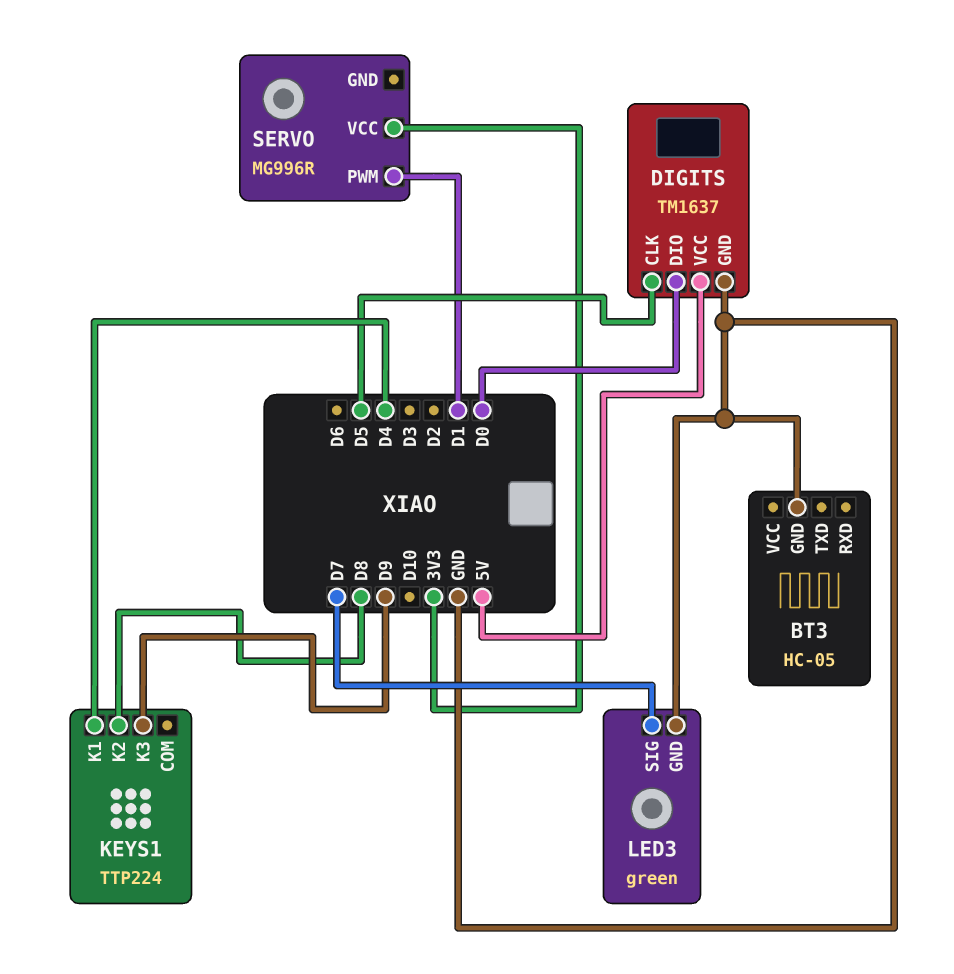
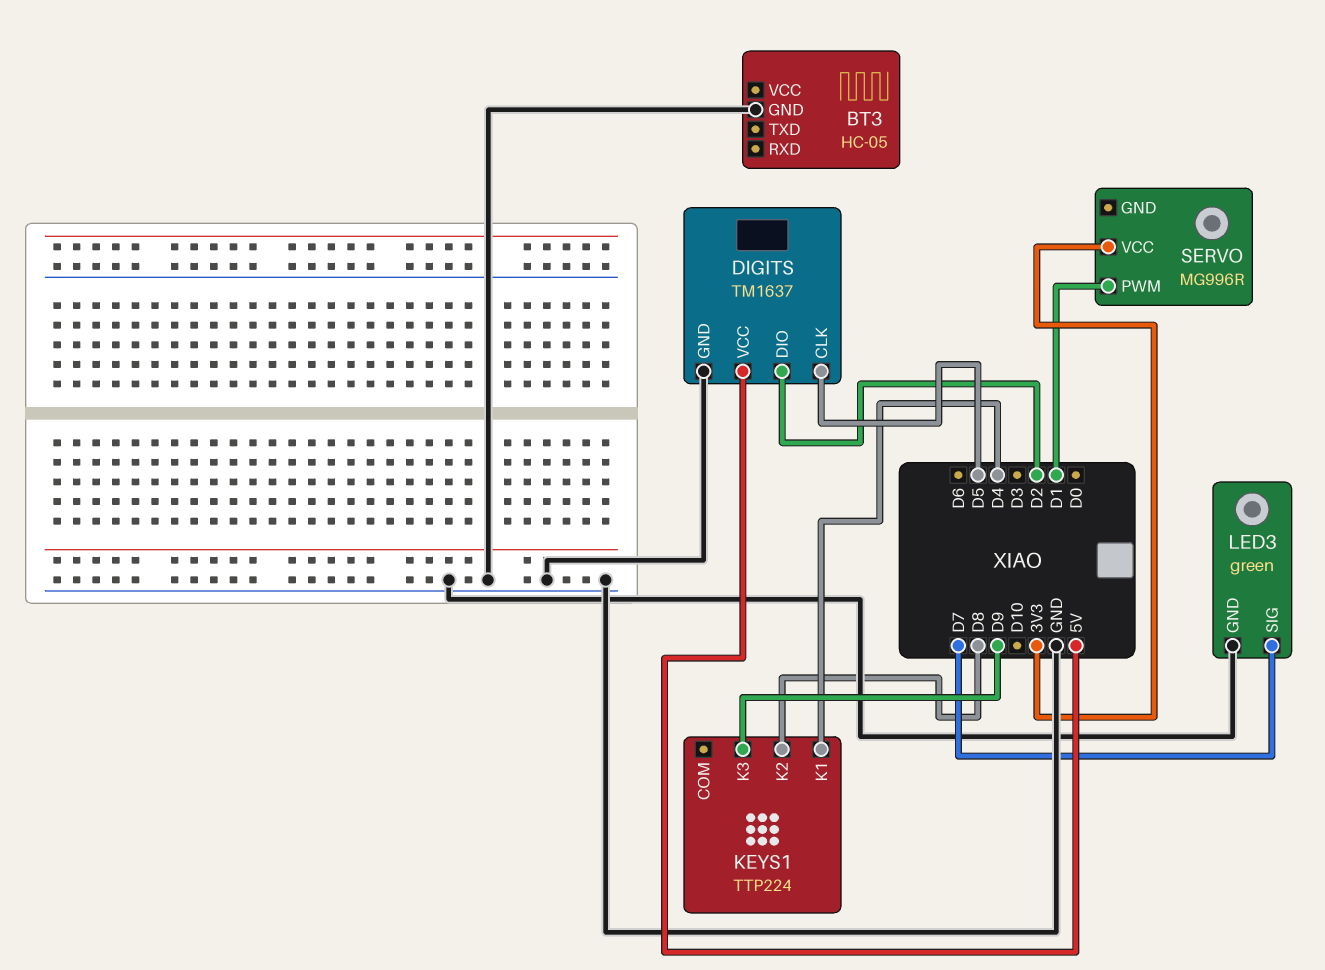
DIGITS pin DIO: D0 -> D2

